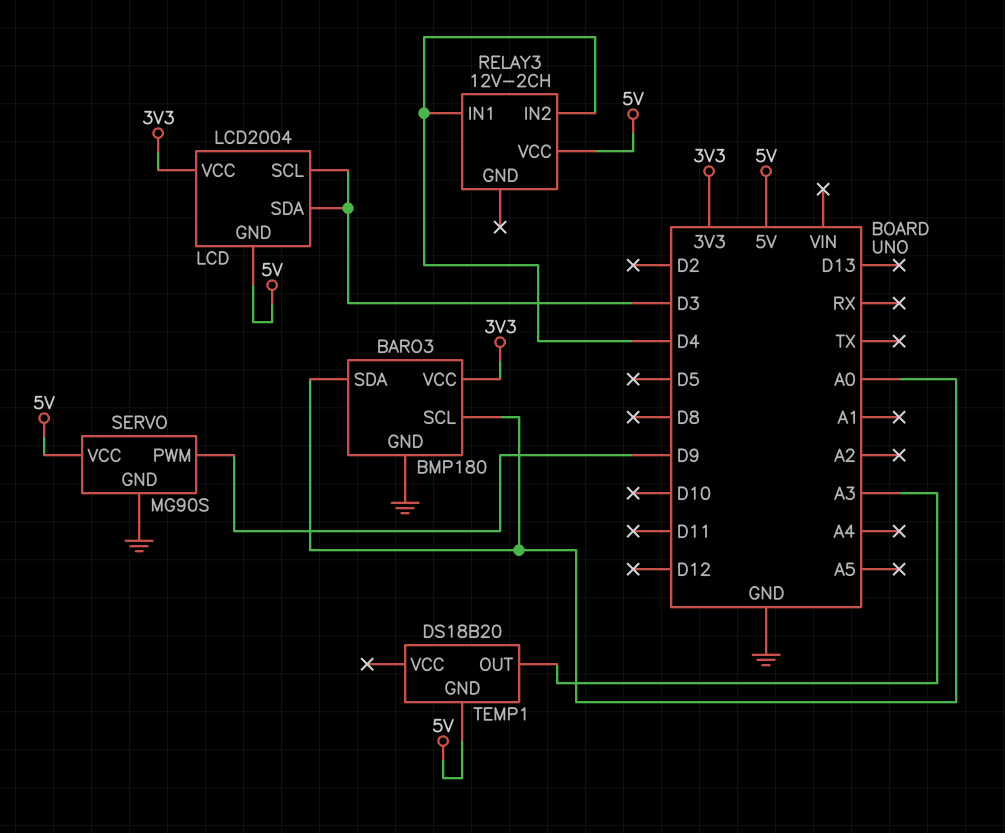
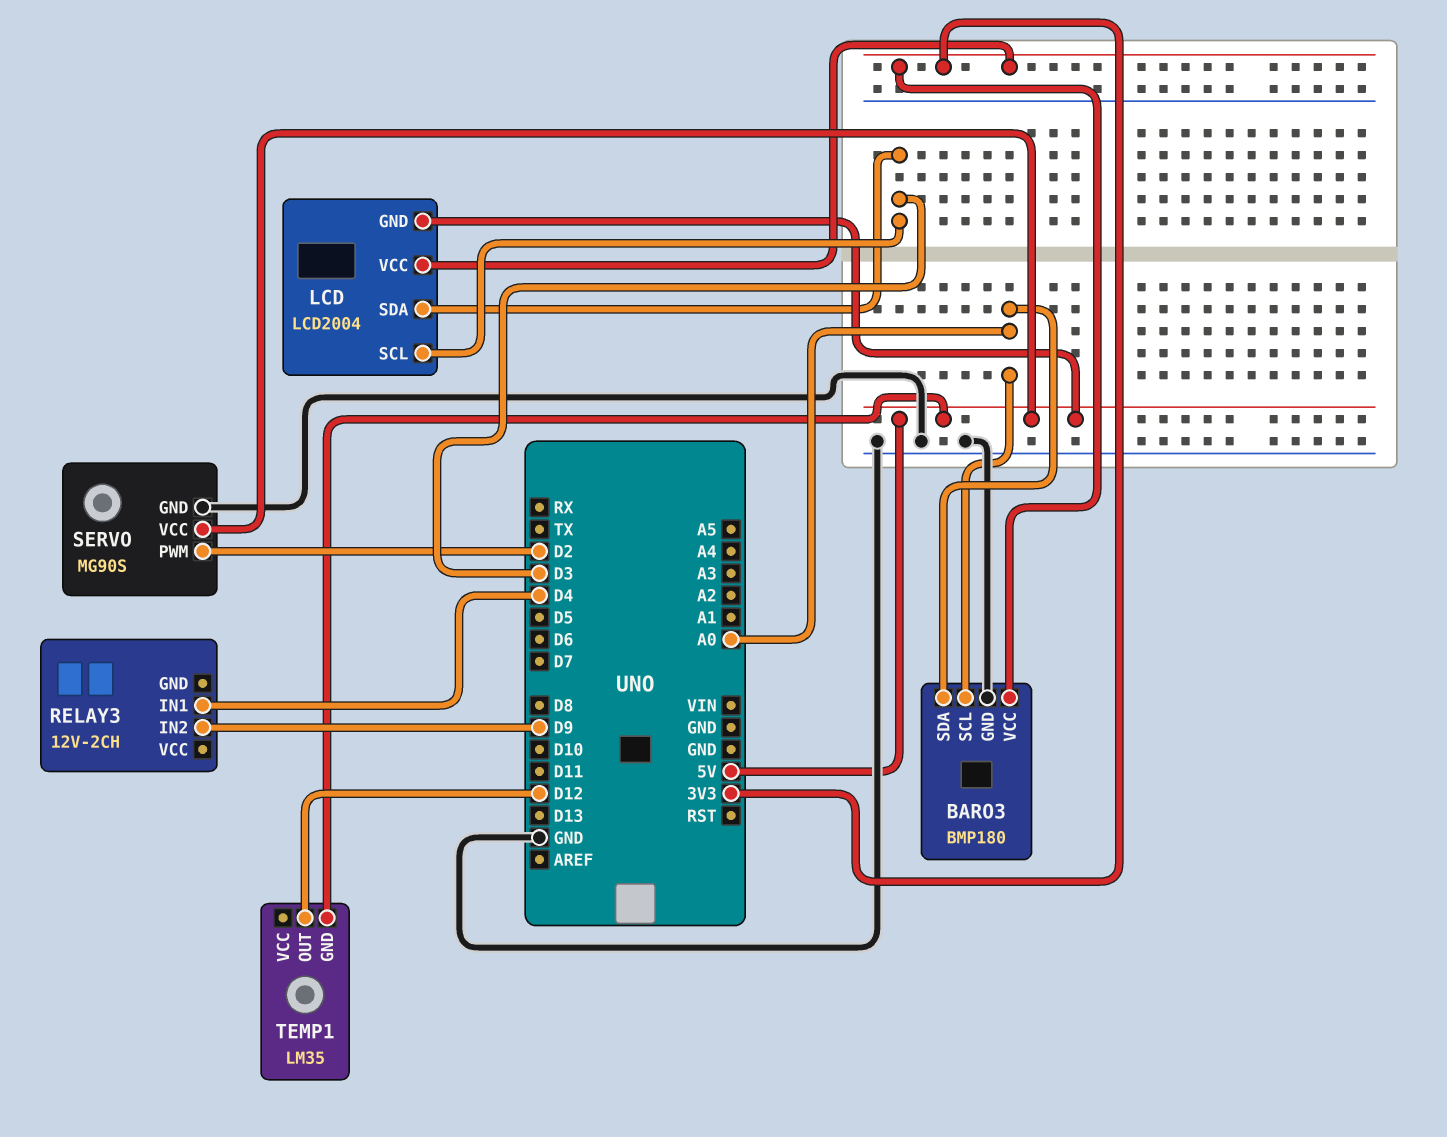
RELAY3 pin IN2: D4 -> D9
RELAY3 pin VCC: 5V -> none
SERVO pin PWM: D9 -> D2
TEMP1: DS18B20 -> LM35
TEMP1 pin OUT: A3 -> D12

